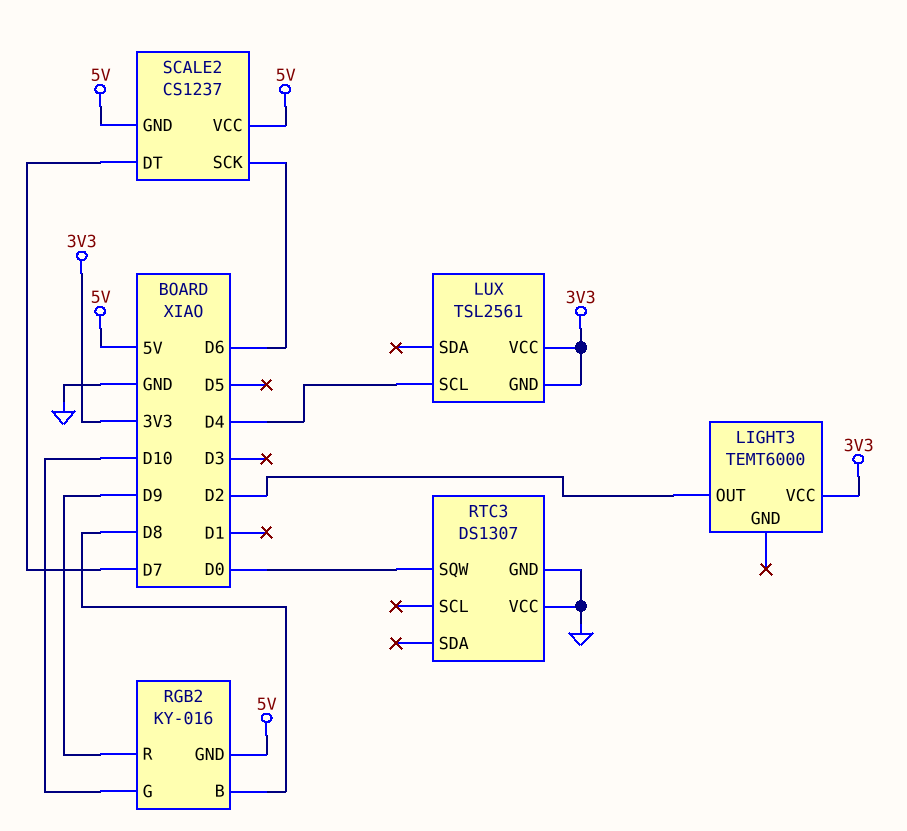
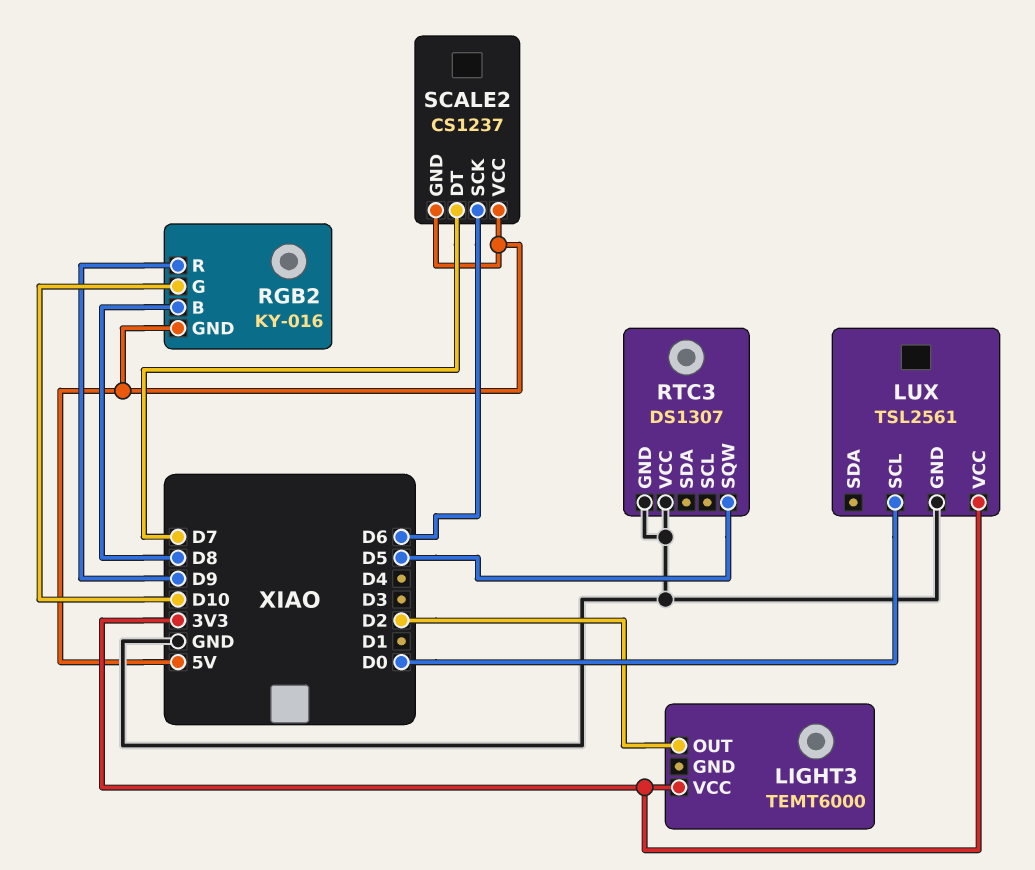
LUX pin GND: 3V3 -> GND
LUX pin SCL: D4 -> D0
RTC3 pin SQW: D0 -> D5

